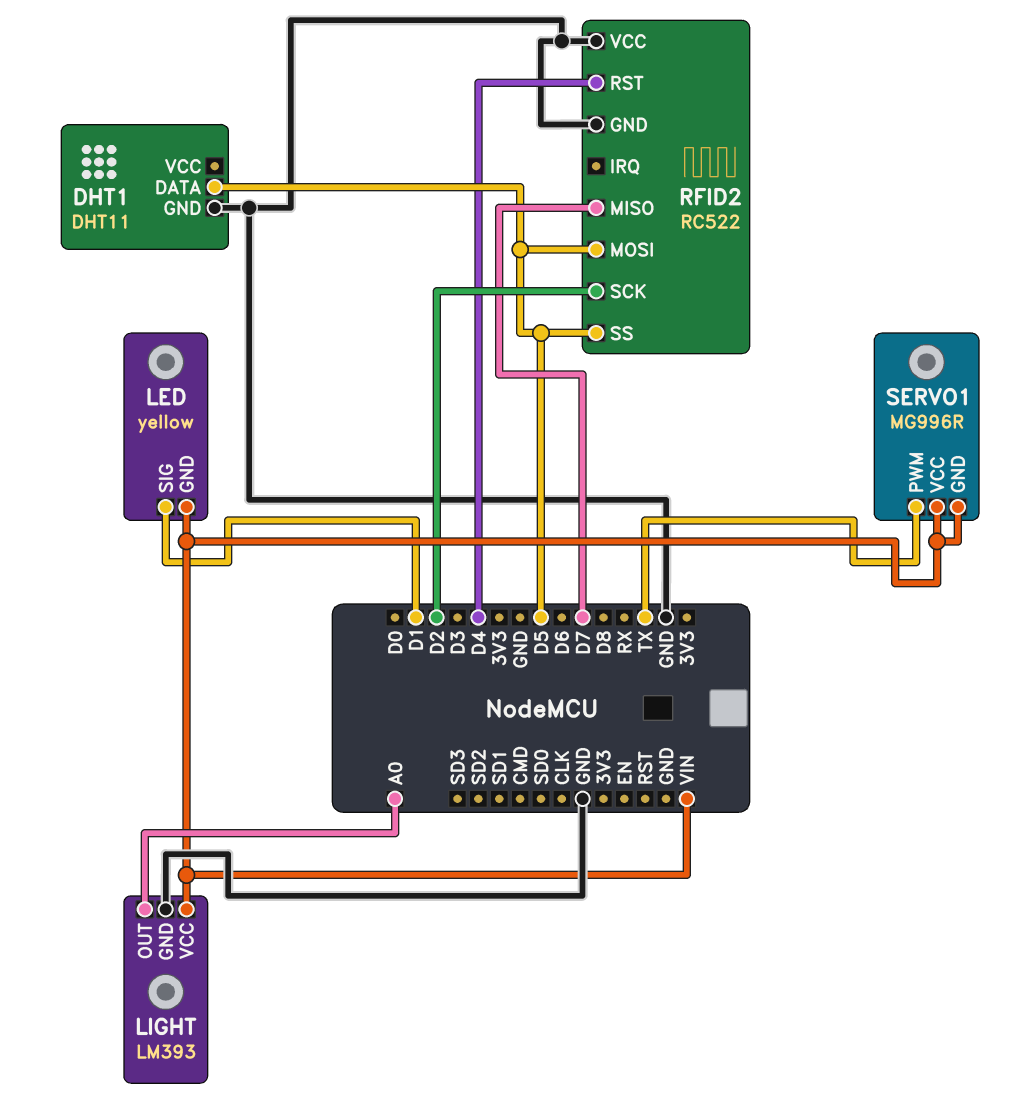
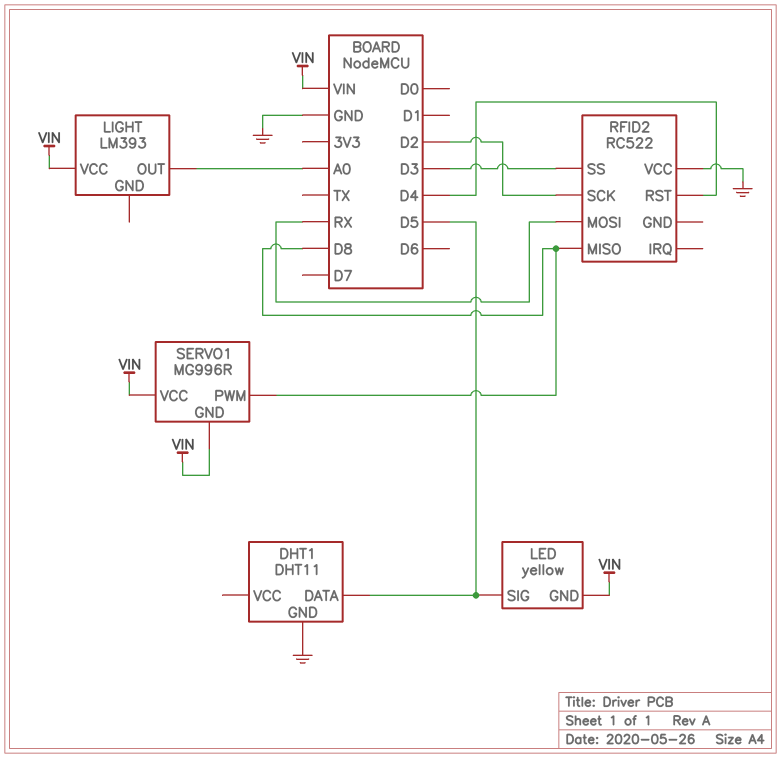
LED pin SIG: D1 -> D5
LIGHT pin GND: GND -> none
RFID2 pin GND: GND -> none
RFID2 pin MISO: D7 -> D8
RFID2 pin MOSI: D5 -> RX
RFID2 pin SS: D5 -> D3
SERVO1 pin PWM: TX -> D8

